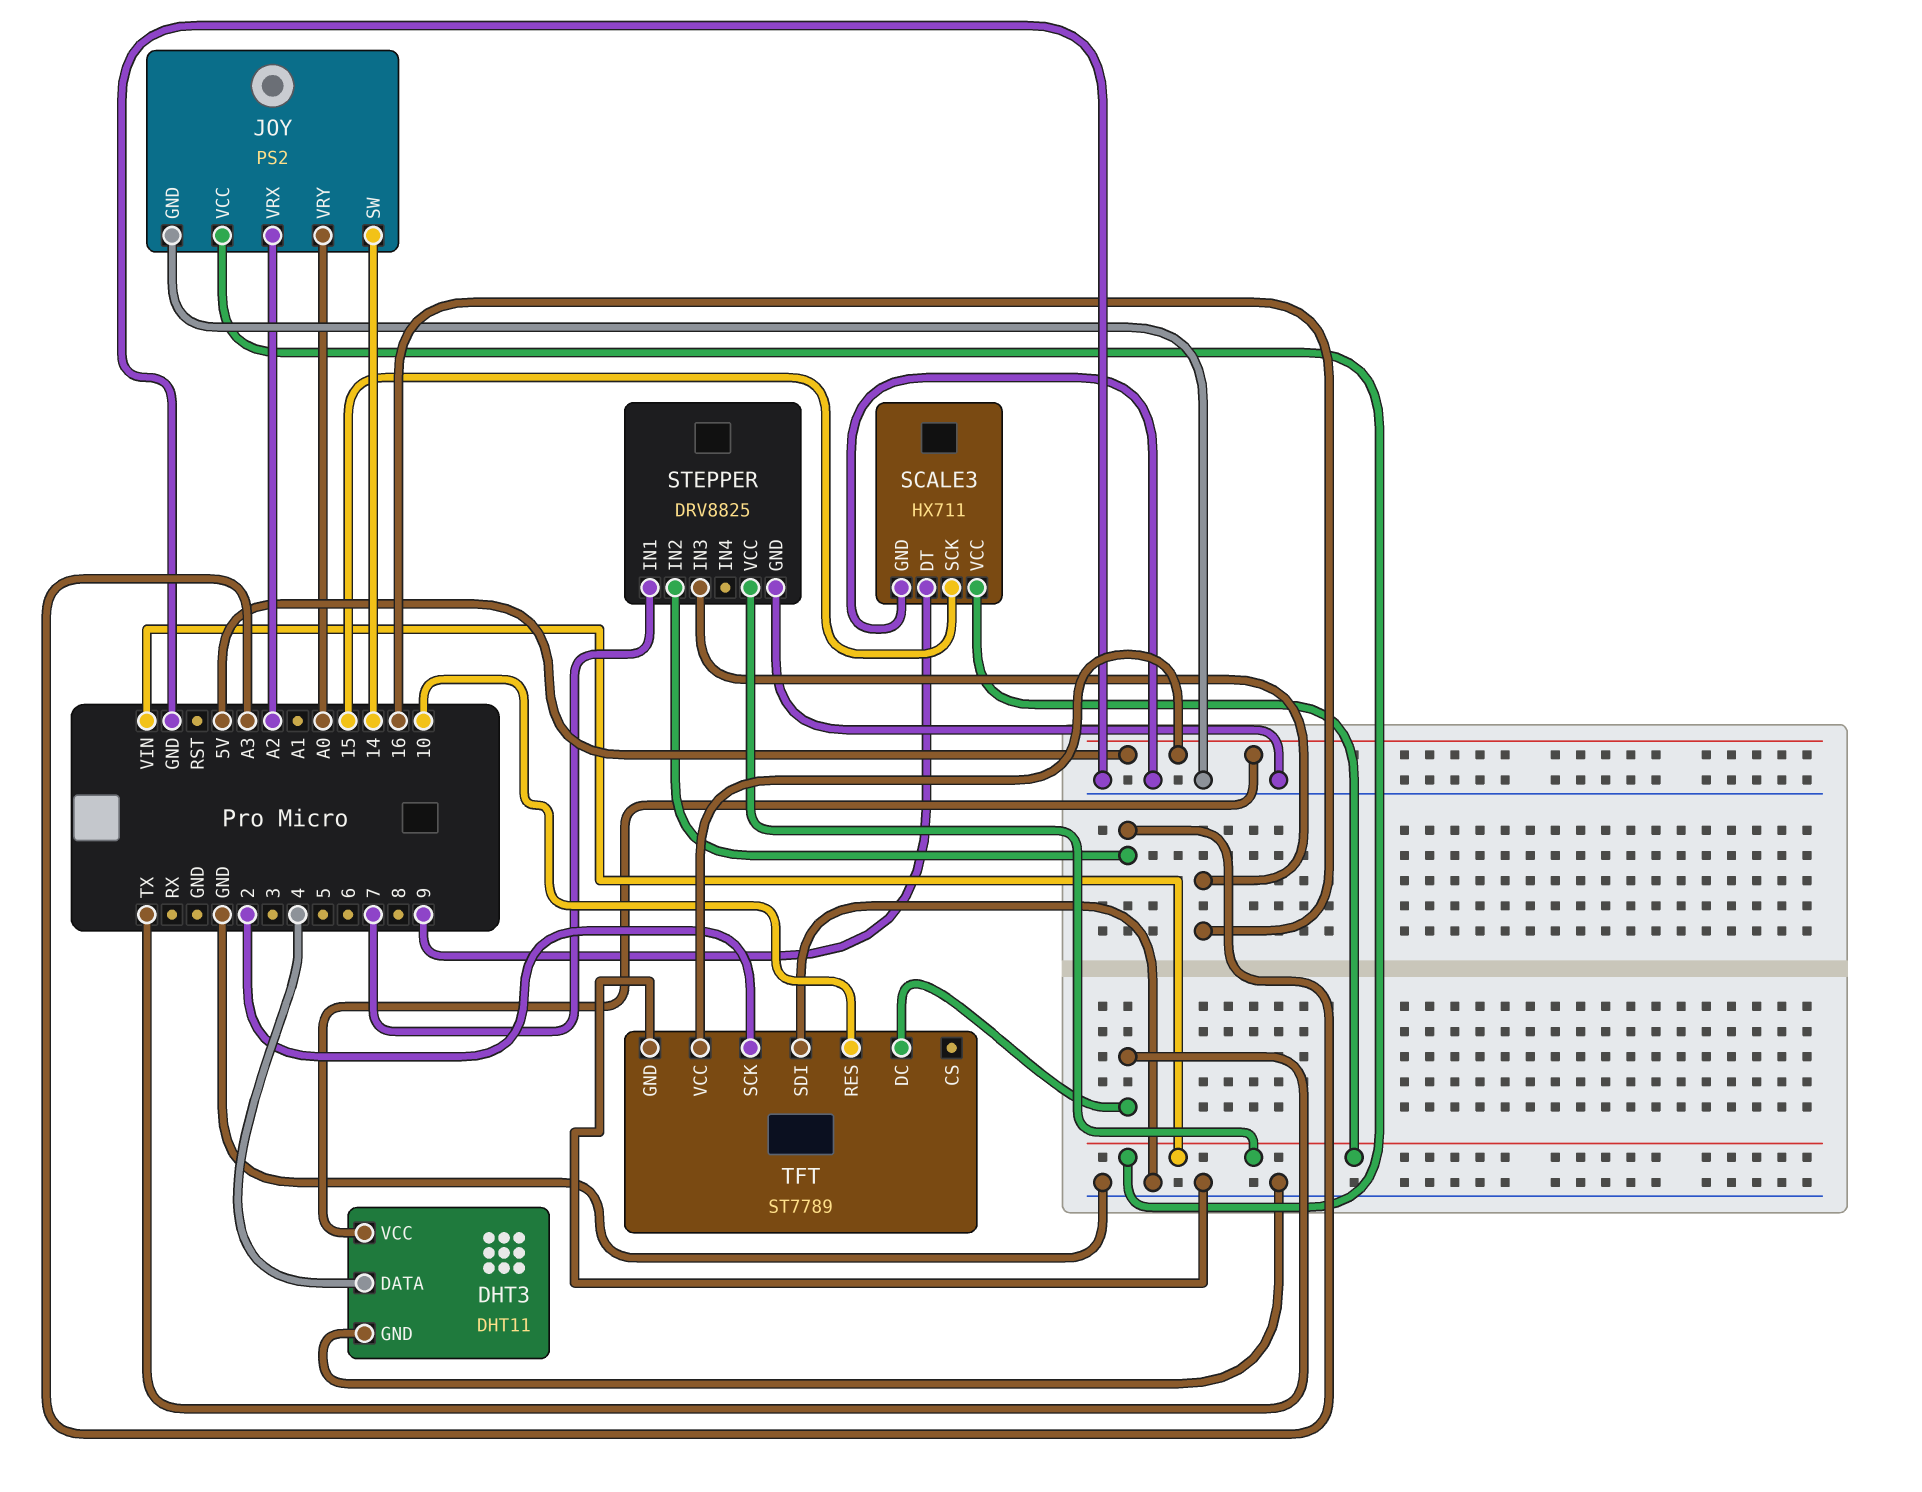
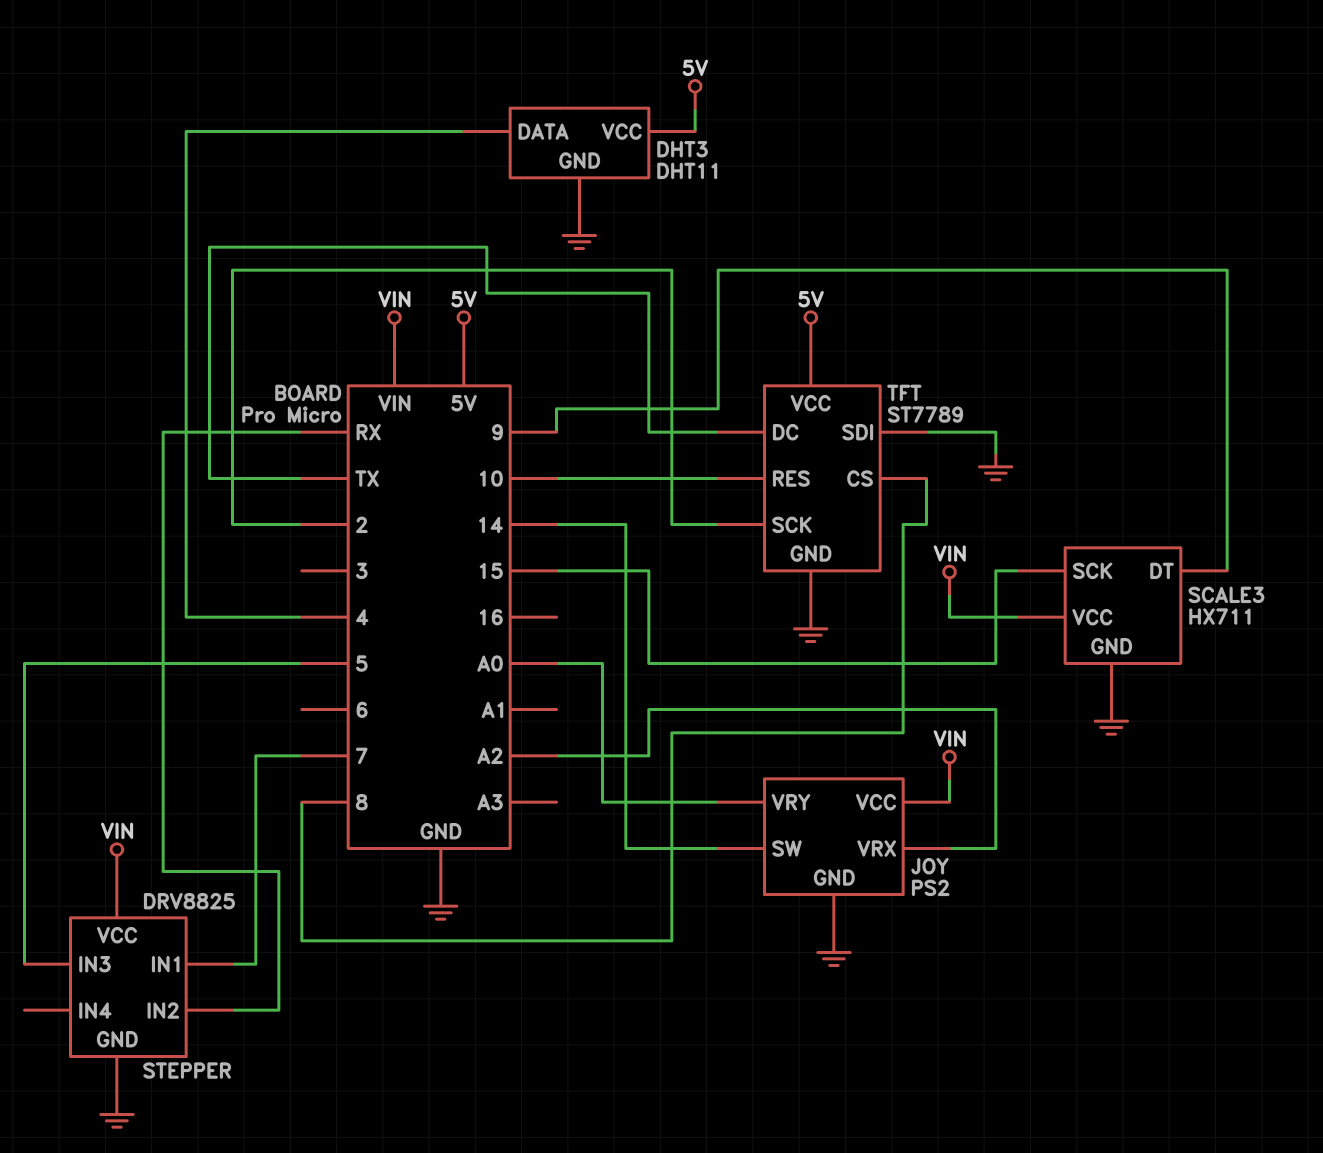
STEPPER pin IN2: A3 -> RX
STEPPER pin IN3: 16 -> 5
TFT pin CS: none -> 8

